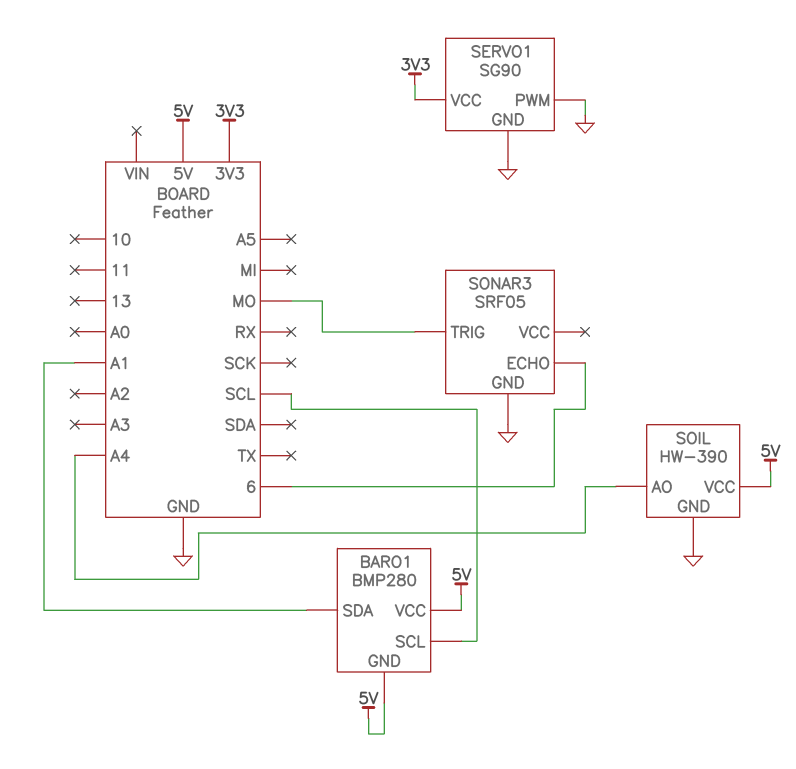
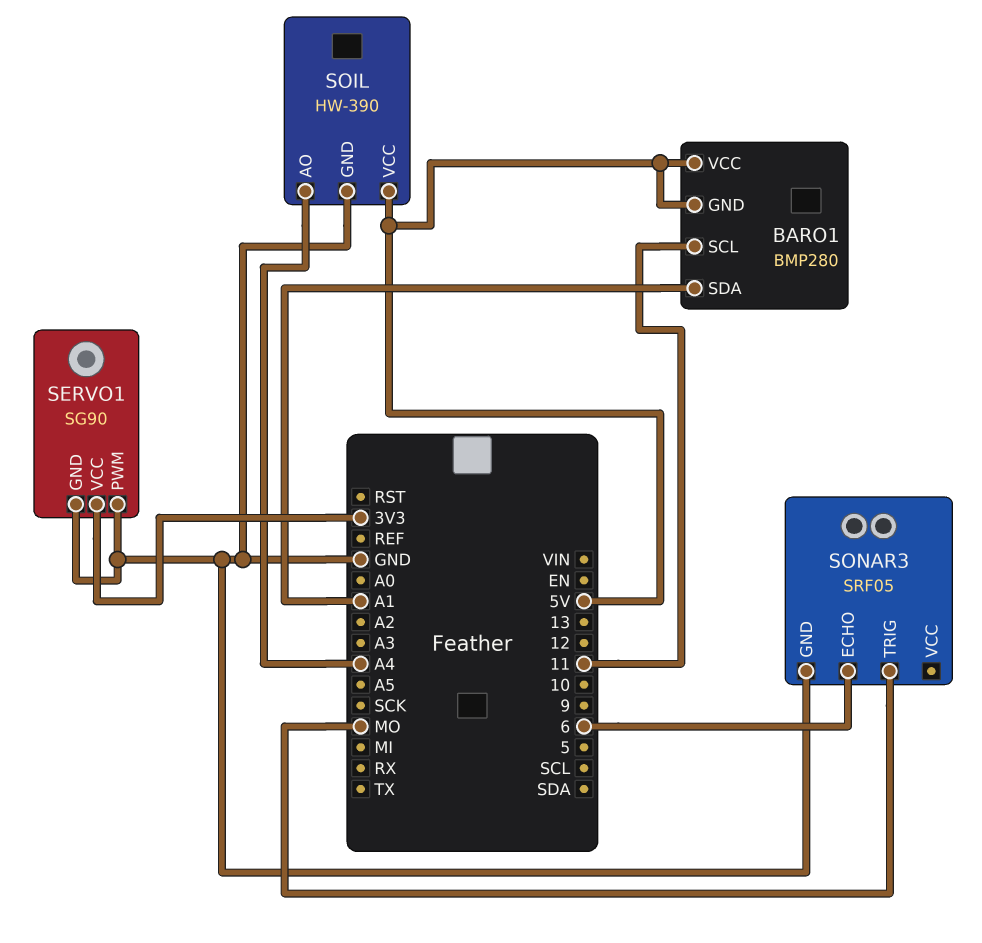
BARO1 pin SCL: SCL -> 11

